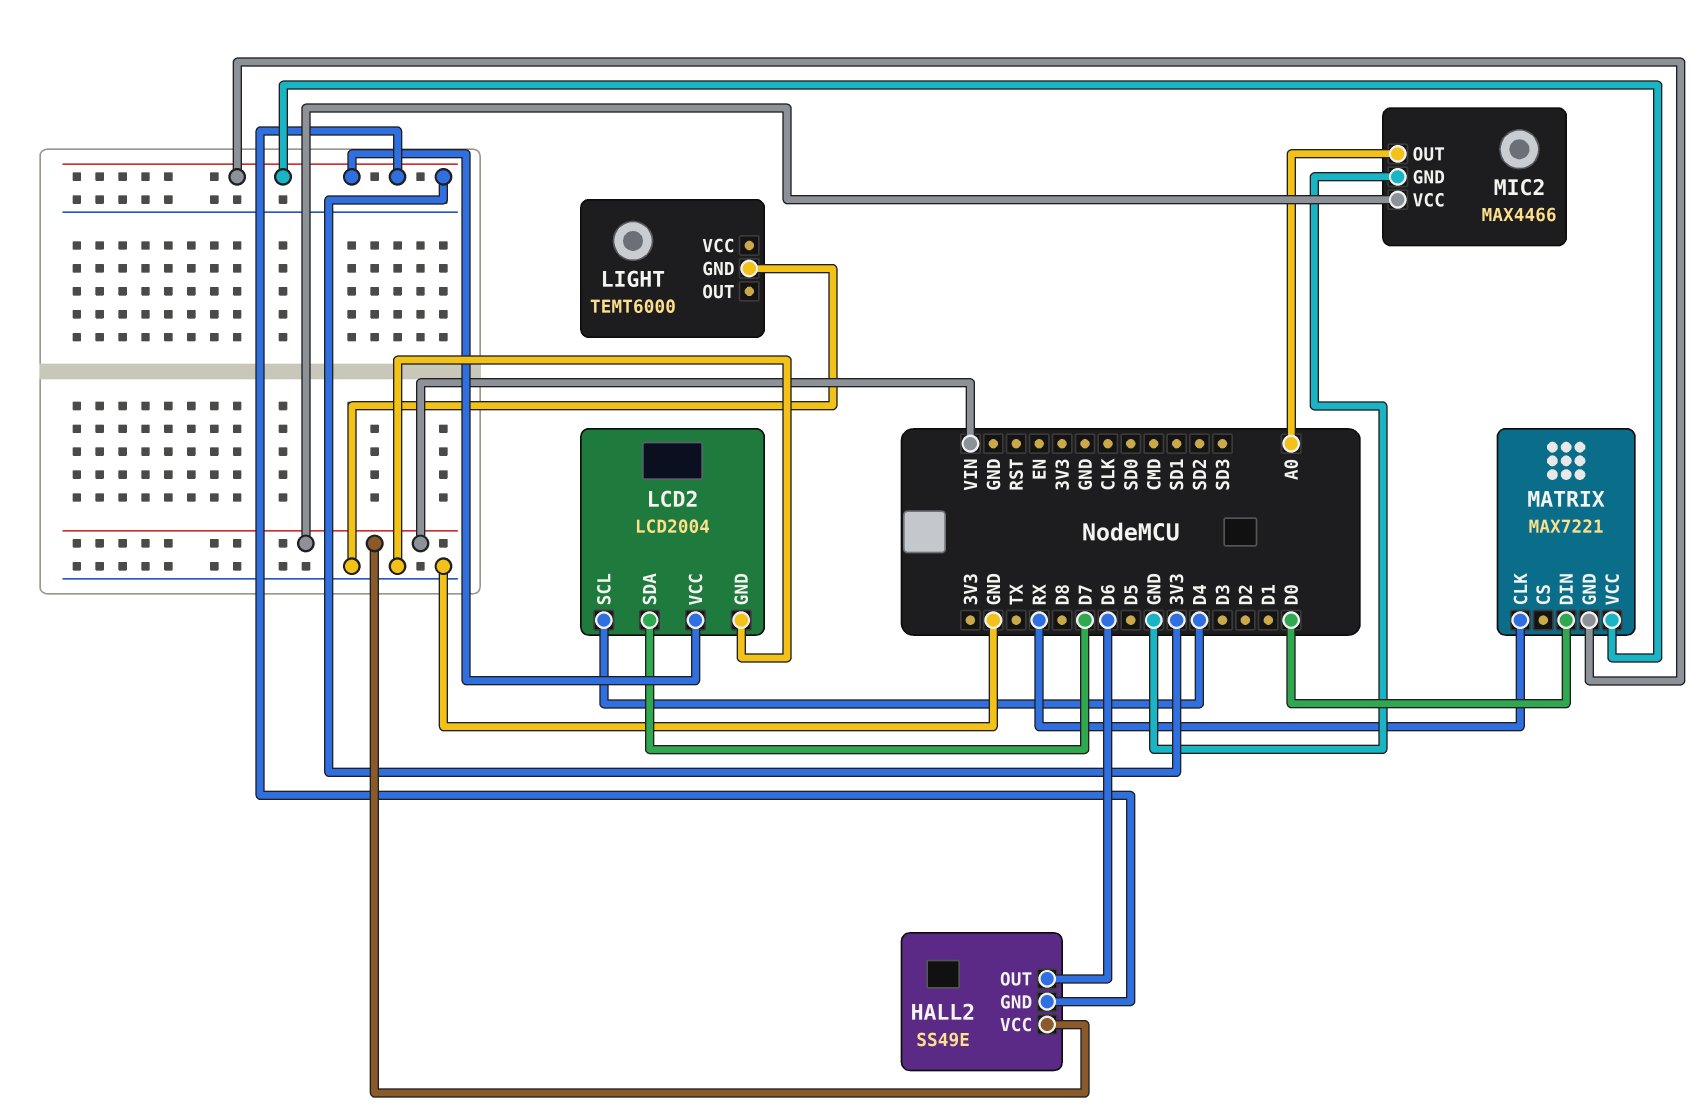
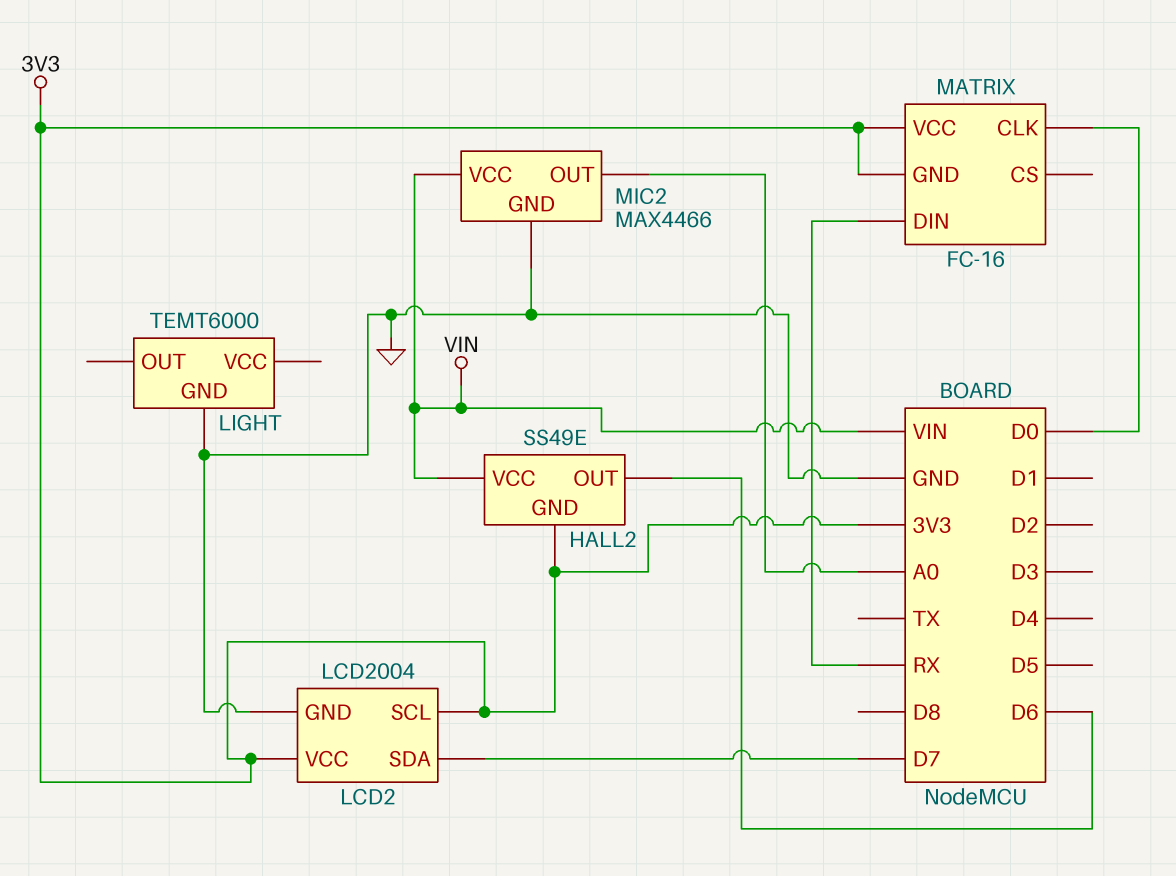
LCD2 pin SCL: D4 -> 3V3
MATRIX: MAX7221 -> FC-16
MATRIX pin CLK: RX -> D0
MATRIX pin DIN: D0 -> RX

